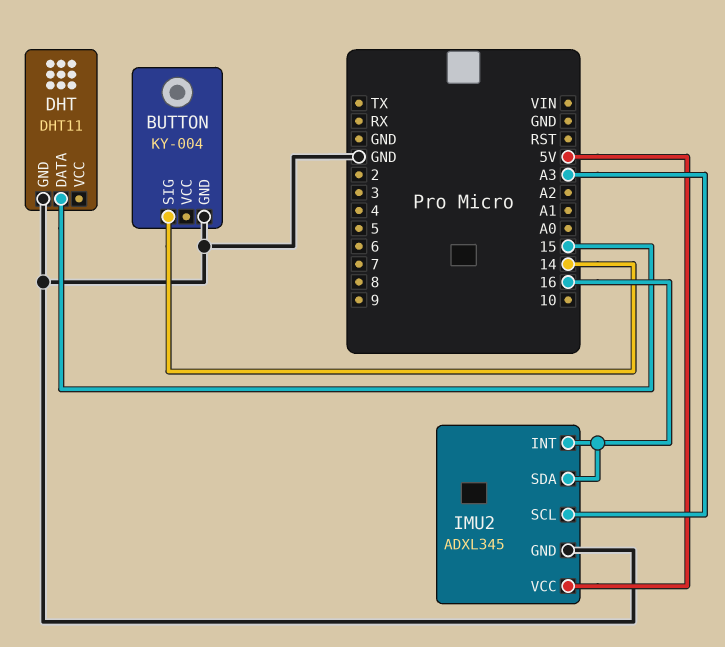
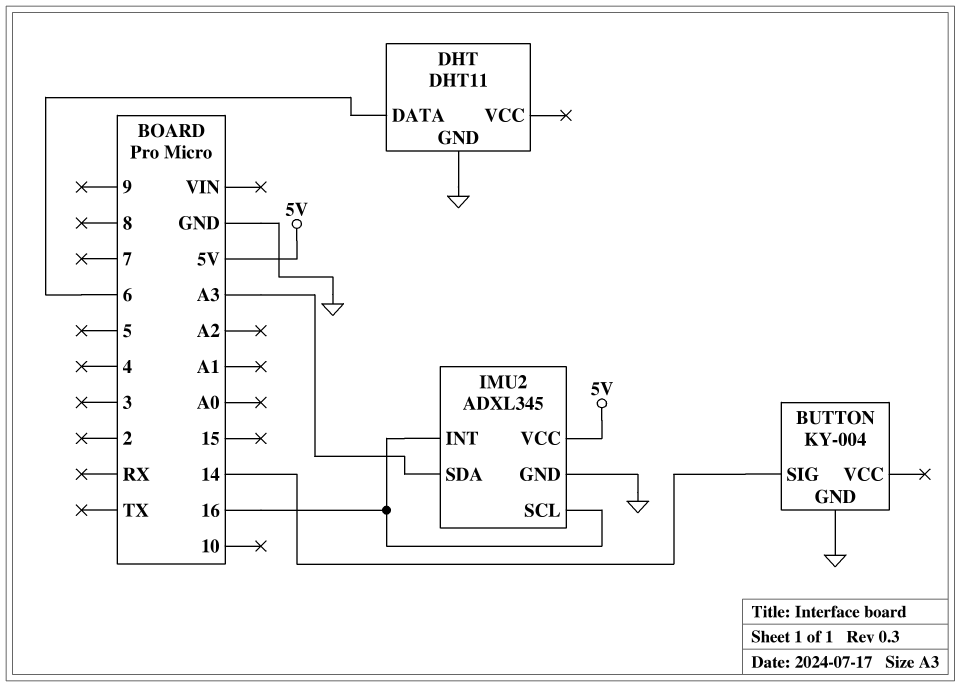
DHT pin DATA: 15 -> 6
IMU2 pin SCL: A3 -> 16
IMU2 pin SDA: 16 -> A3

